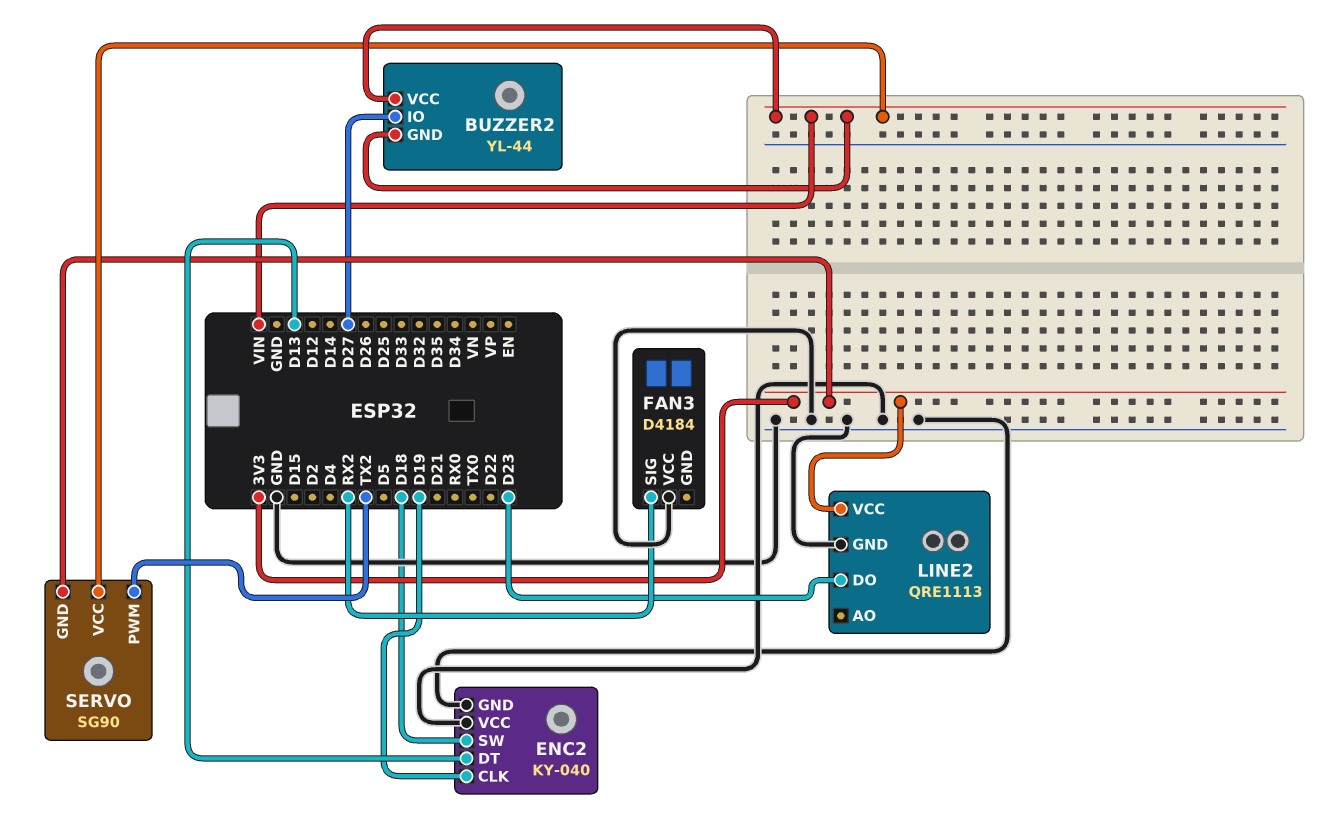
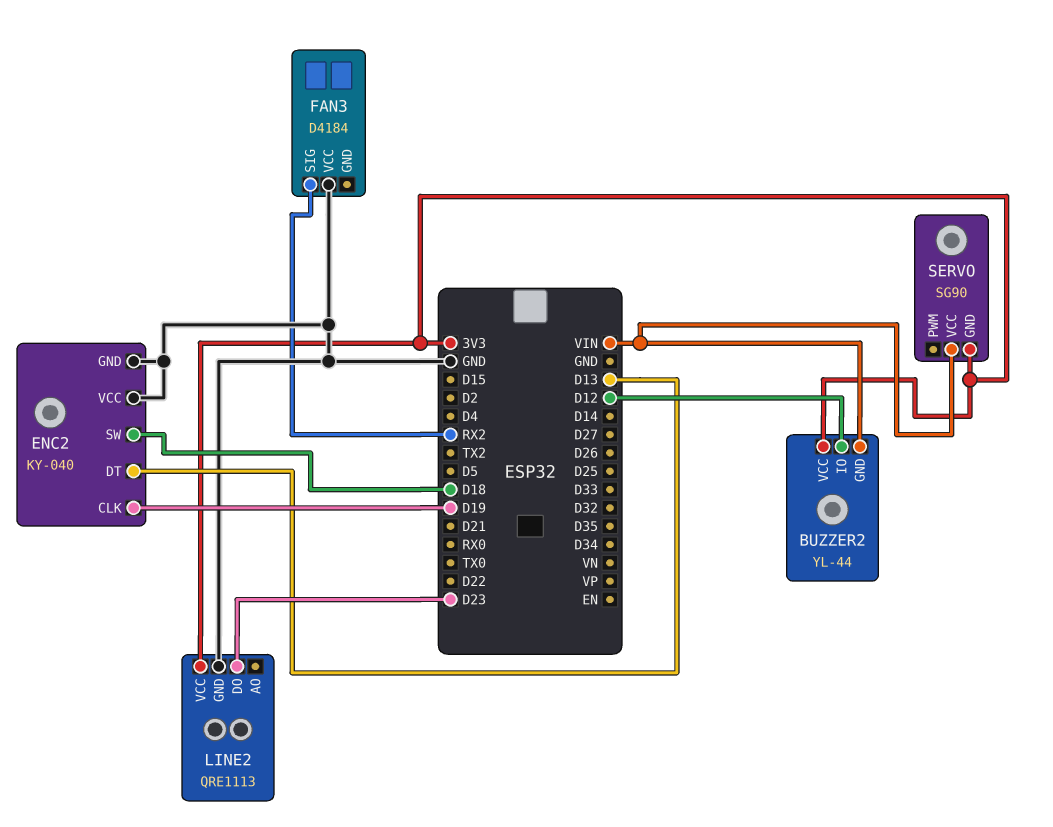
BUZZER2 pin IO: D27 -> D12
BUZZER2 pin VCC: VIN -> 3V3
SERVO pin PWM: TX2 -> none

